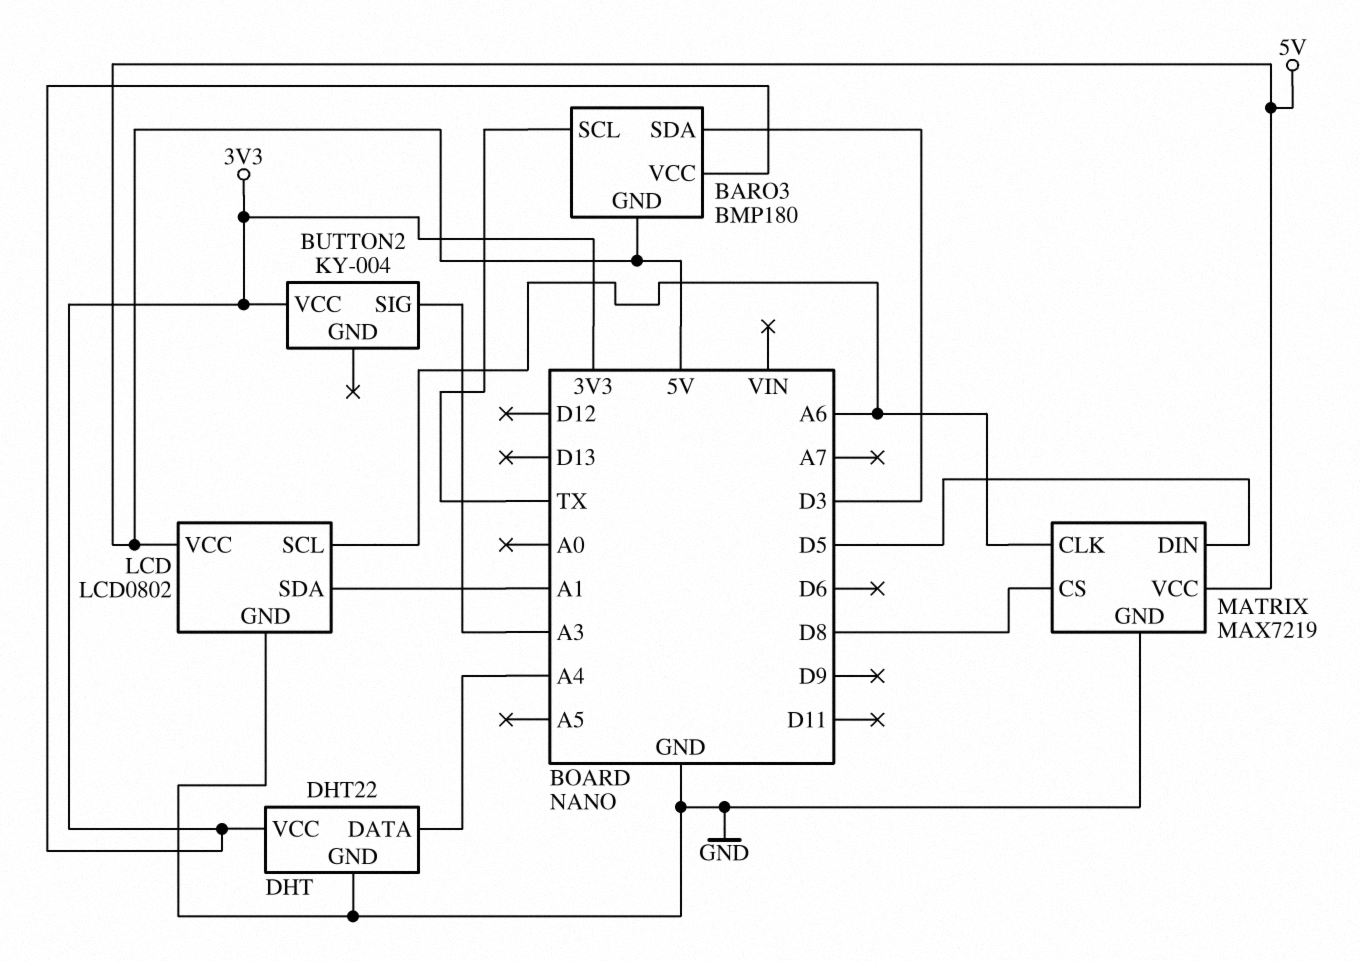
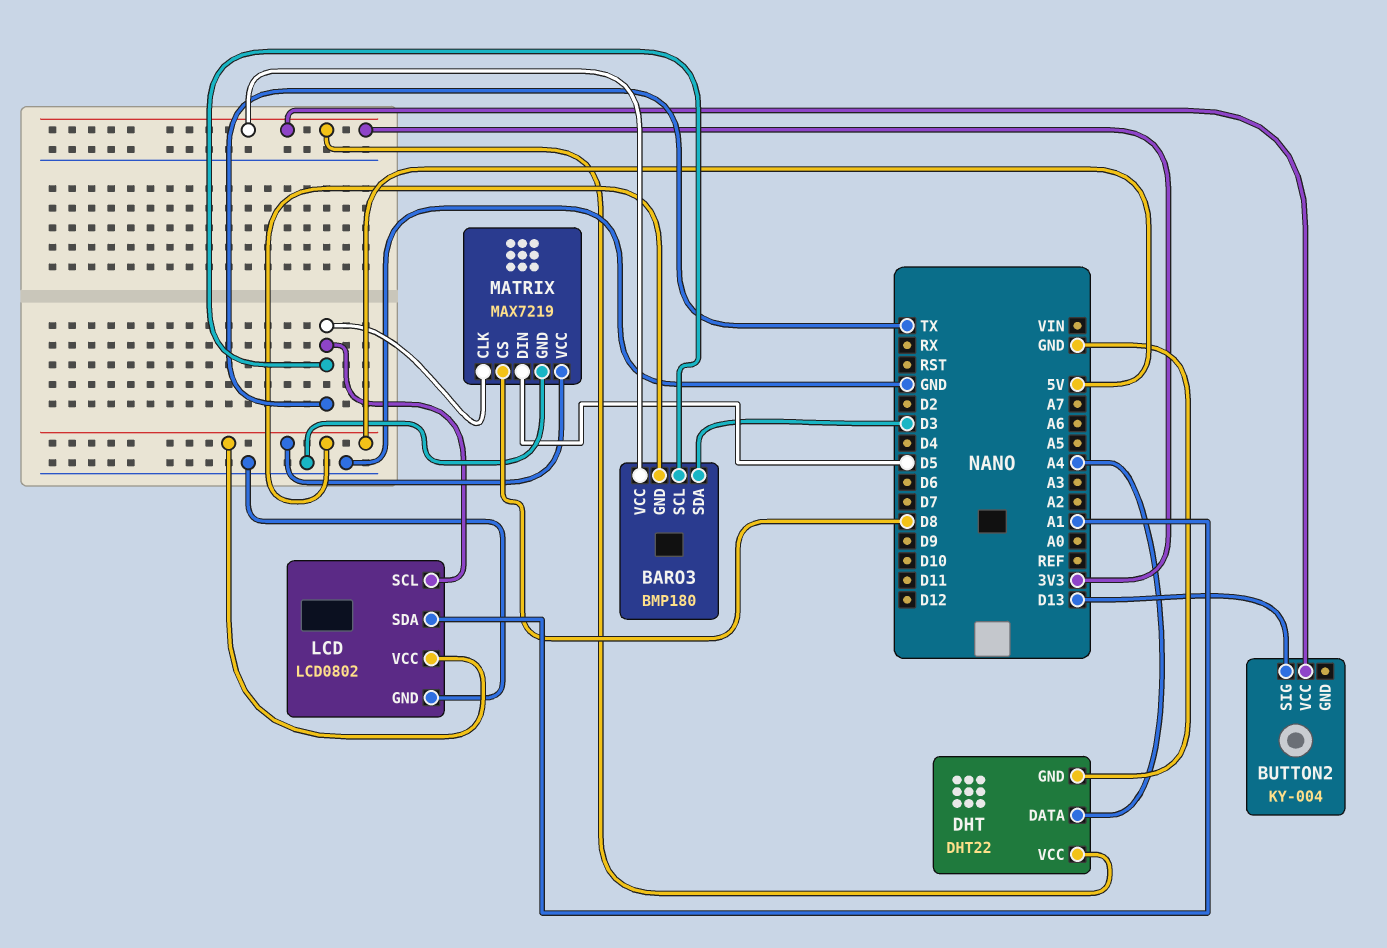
BUTTON2 pin SIG: A3 -> D13
LCD pin SCL: A6 -> TX
MATRIX pin CLK: A6 -> TX

